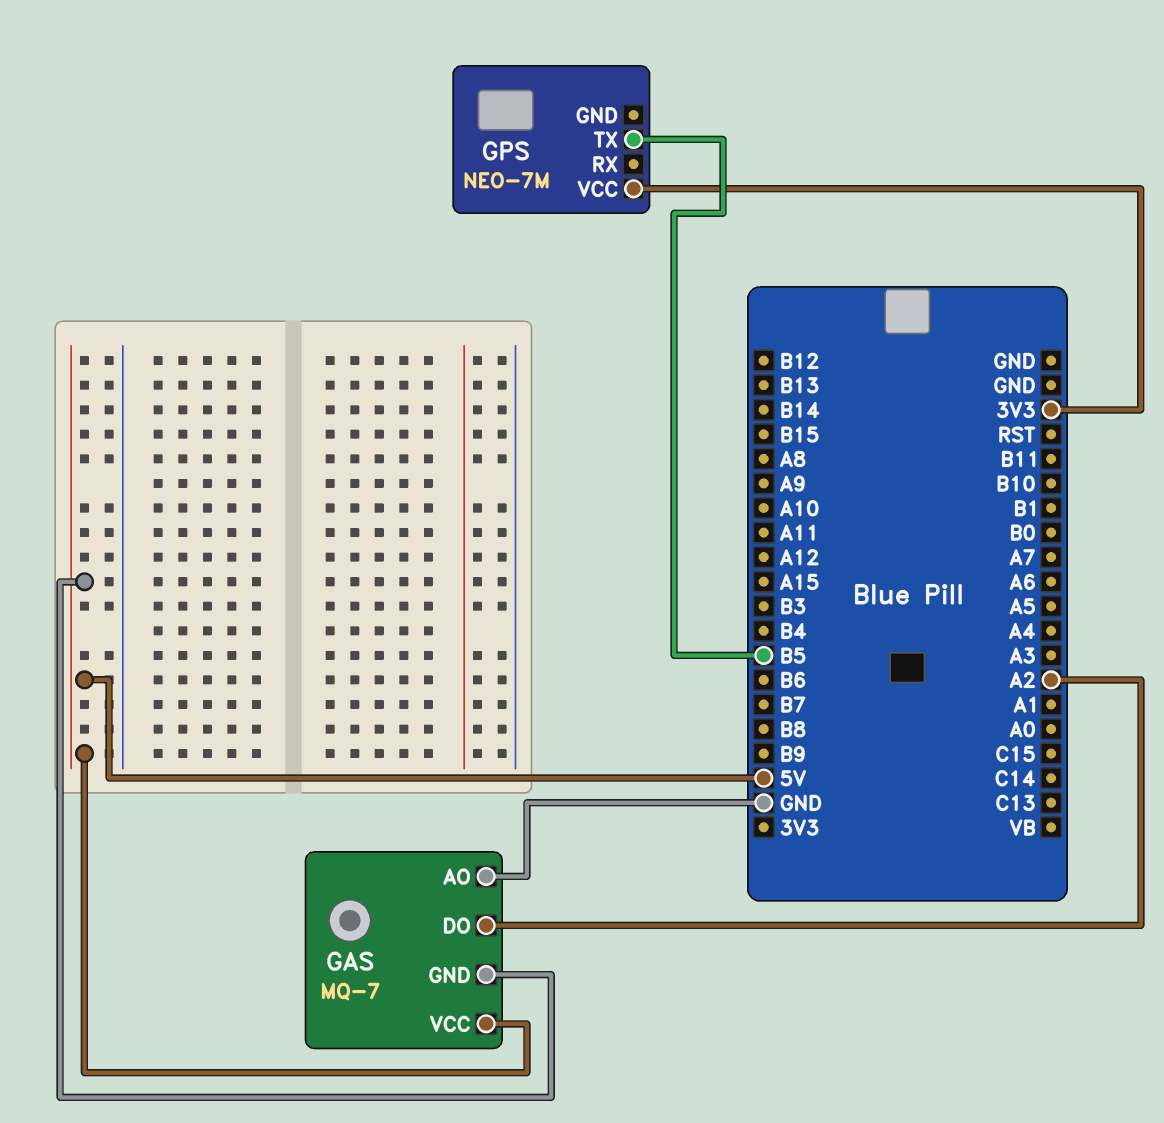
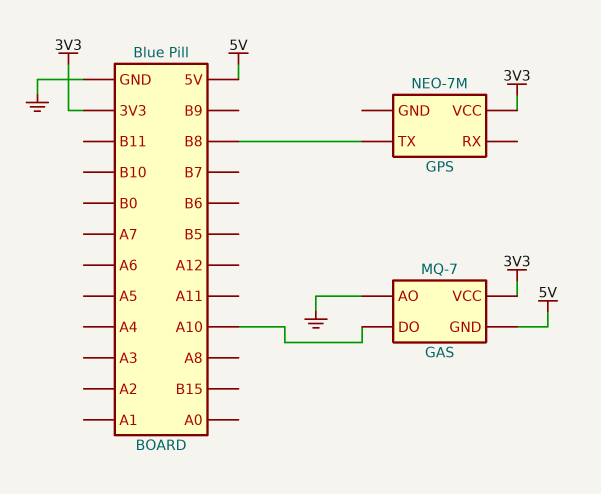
GAS pin DO: A2 -> A10
GAS pin VCC: 5V -> 3V3
GPS pin TX: B5 -> B8

